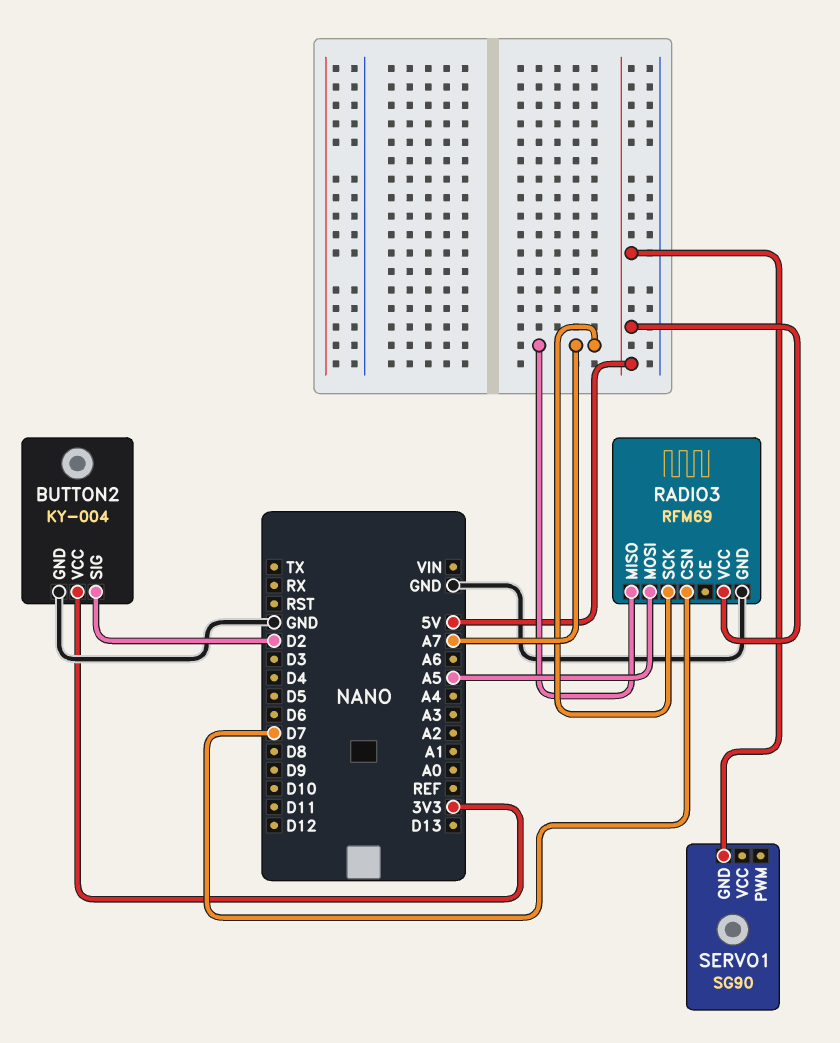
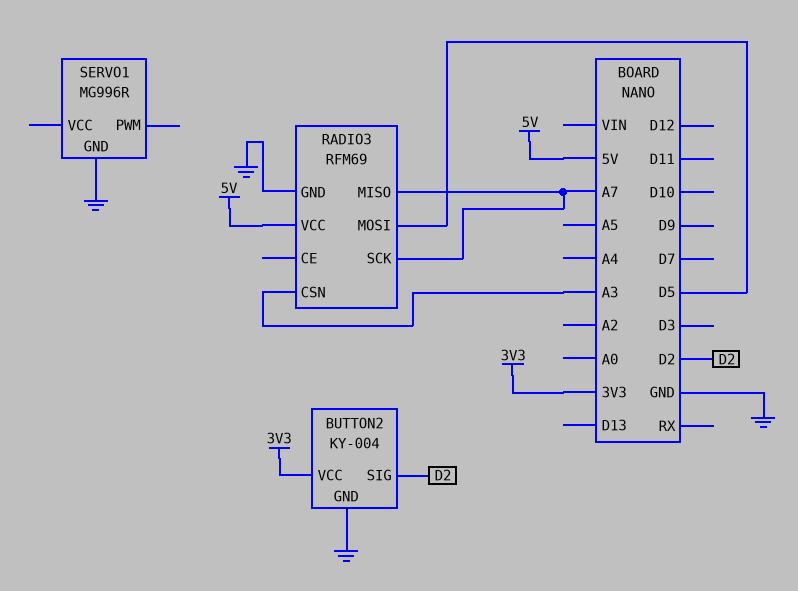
RADIO3 pin CSN: D7 -> A3
RADIO3 pin MOSI: A5 -> D5
SERVO1: SG90 -> MG996R
SERVO1 pin GND: 5V -> GND

